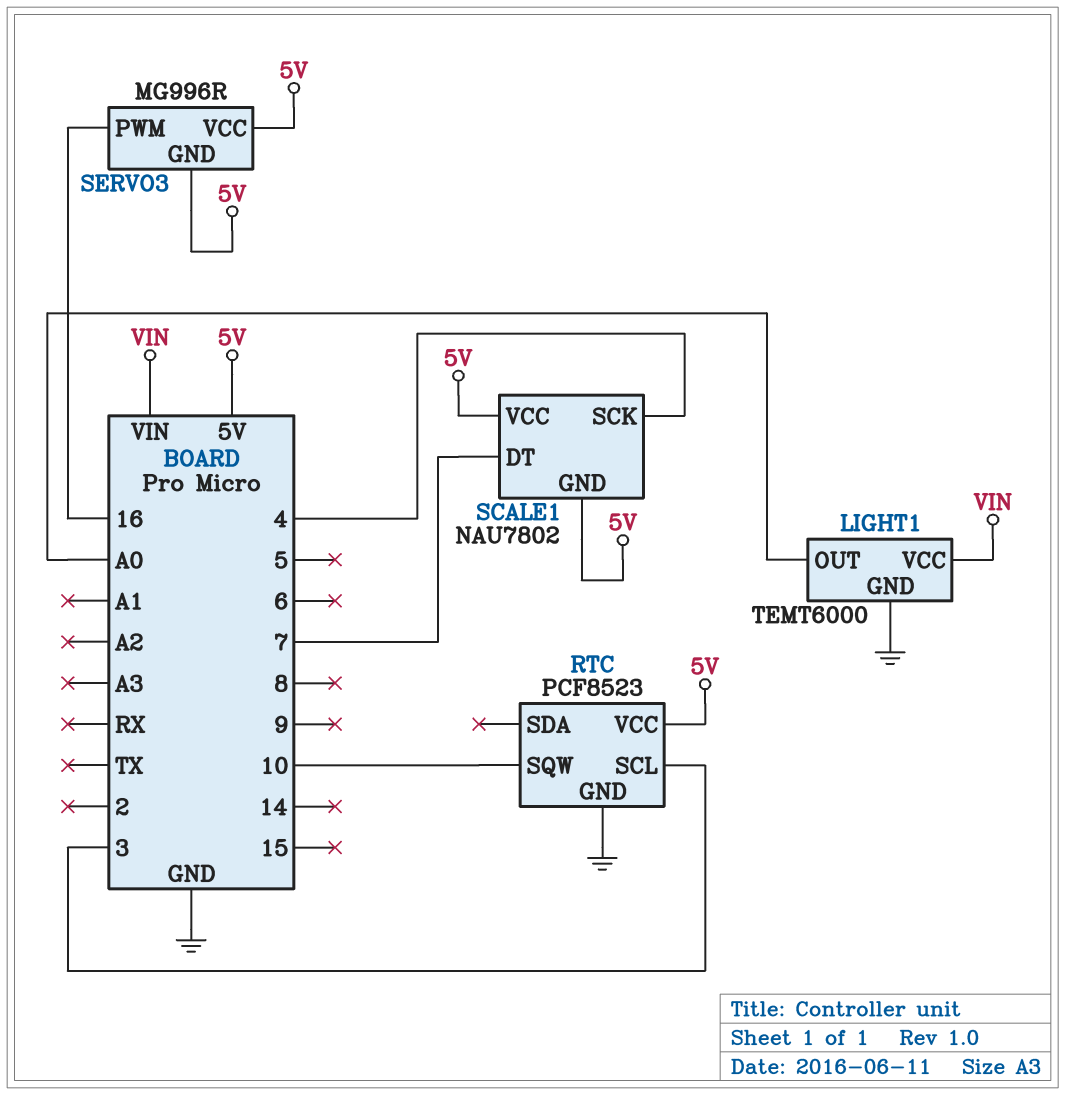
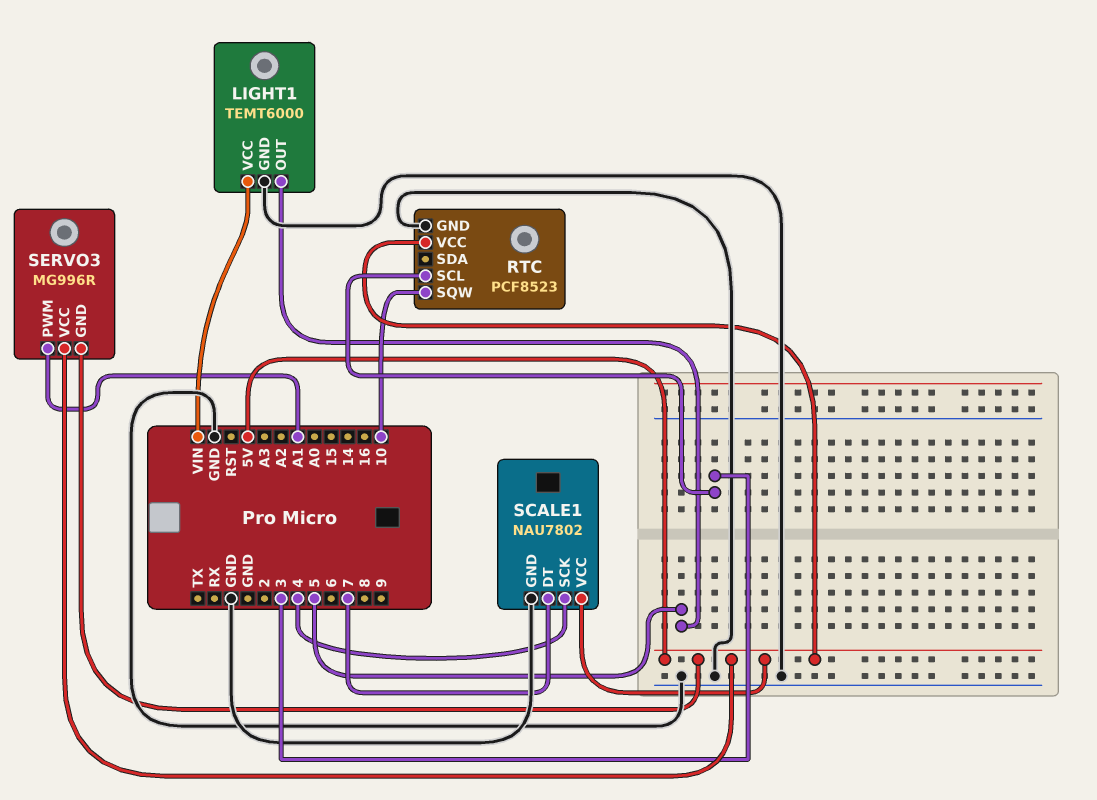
LIGHT1 pin OUT: A0 -> 5
SCALE1 pin GND: 5V -> GND
SERVO3 pin PWM: 16 -> A1

